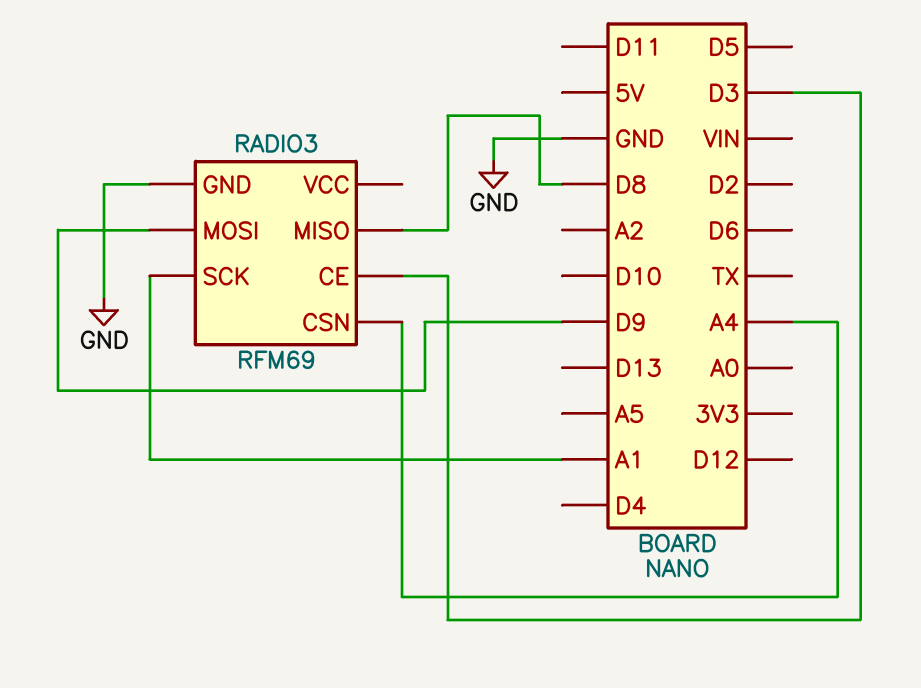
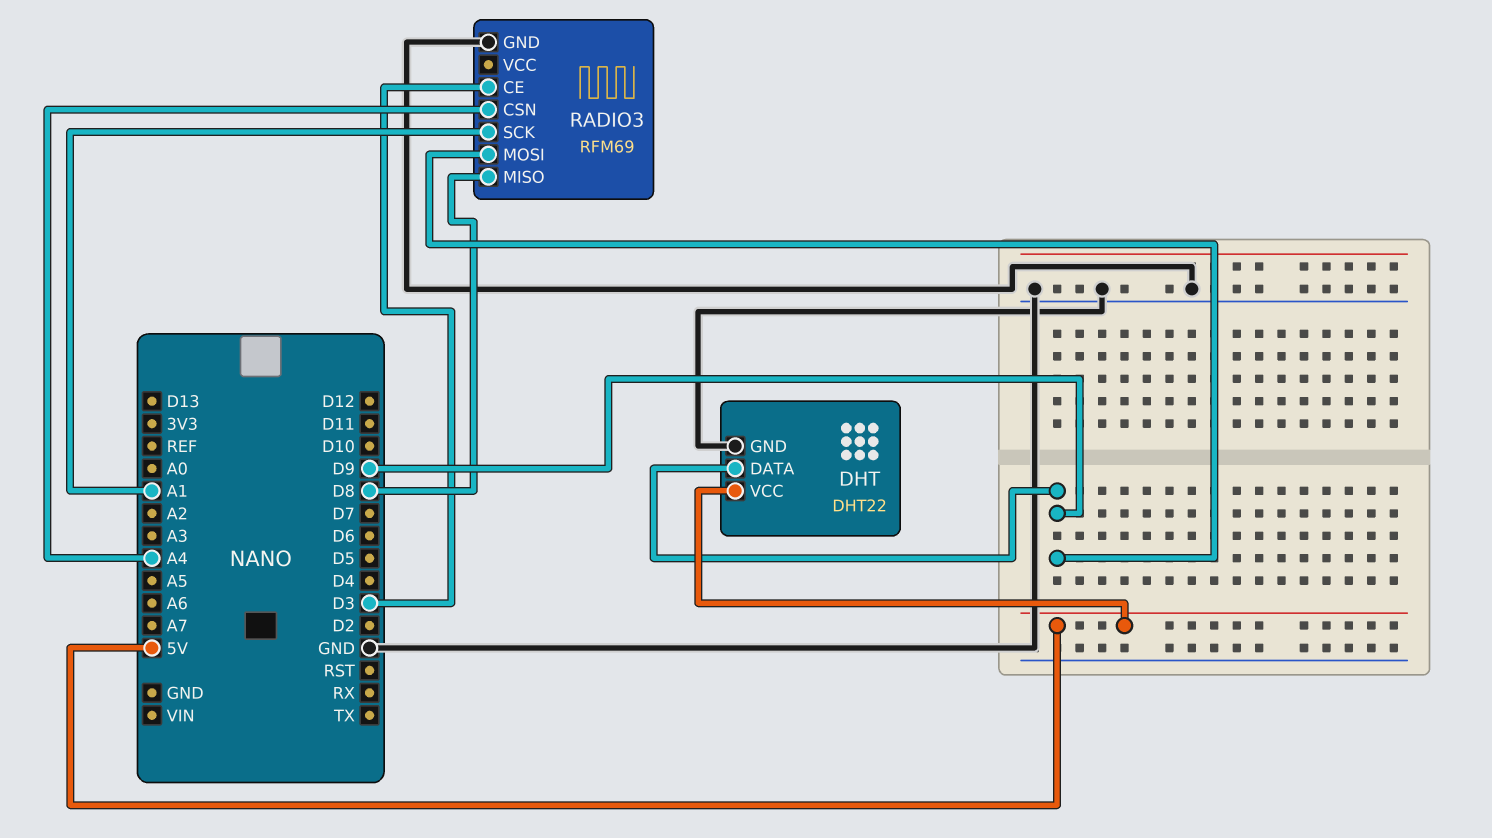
DHT: none -> DHT22
DHT pin DATA: none -> D9
DHT pin GND: none -> GND
DHT pin VCC: none -> 5V

